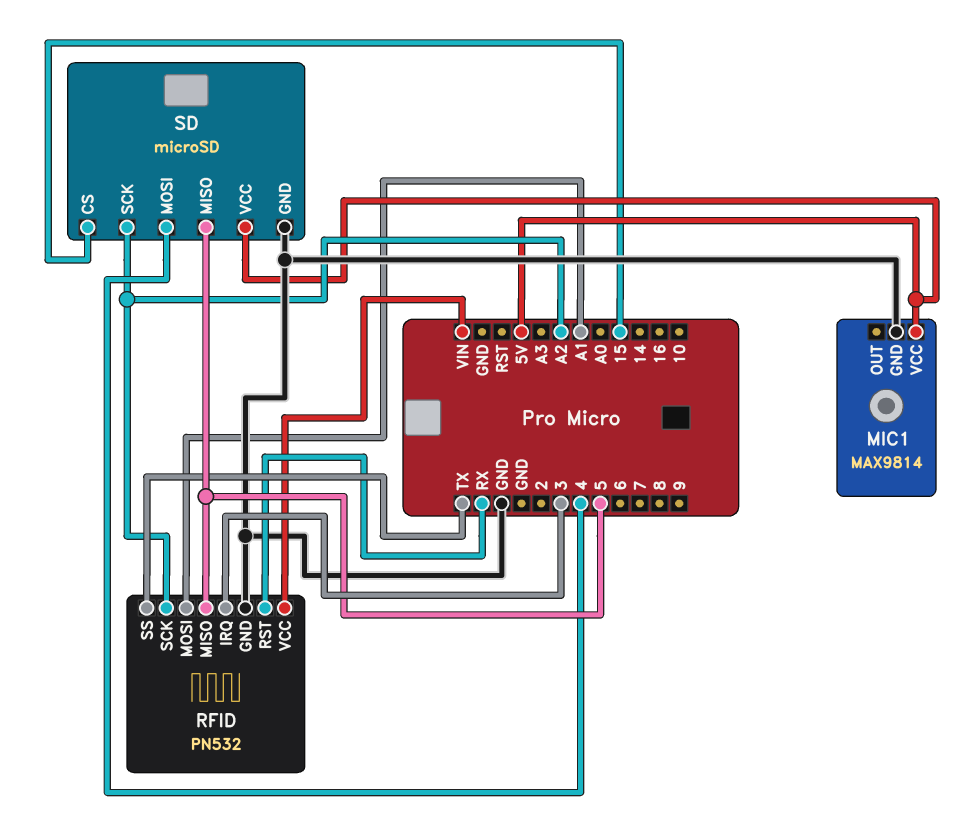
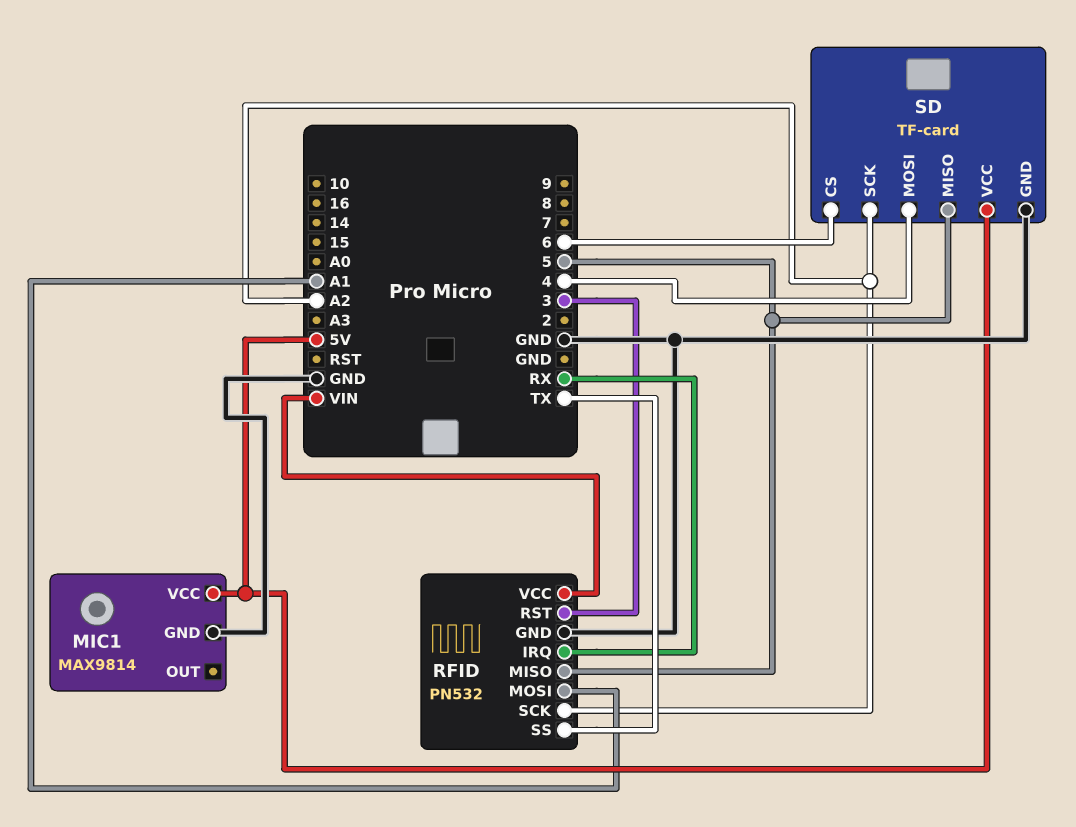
RFID pin IRQ: 3 -> RX
RFID pin RST: RX -> 3
SD: microSD -> TF-card
SD pin CS: 15 -> 6

